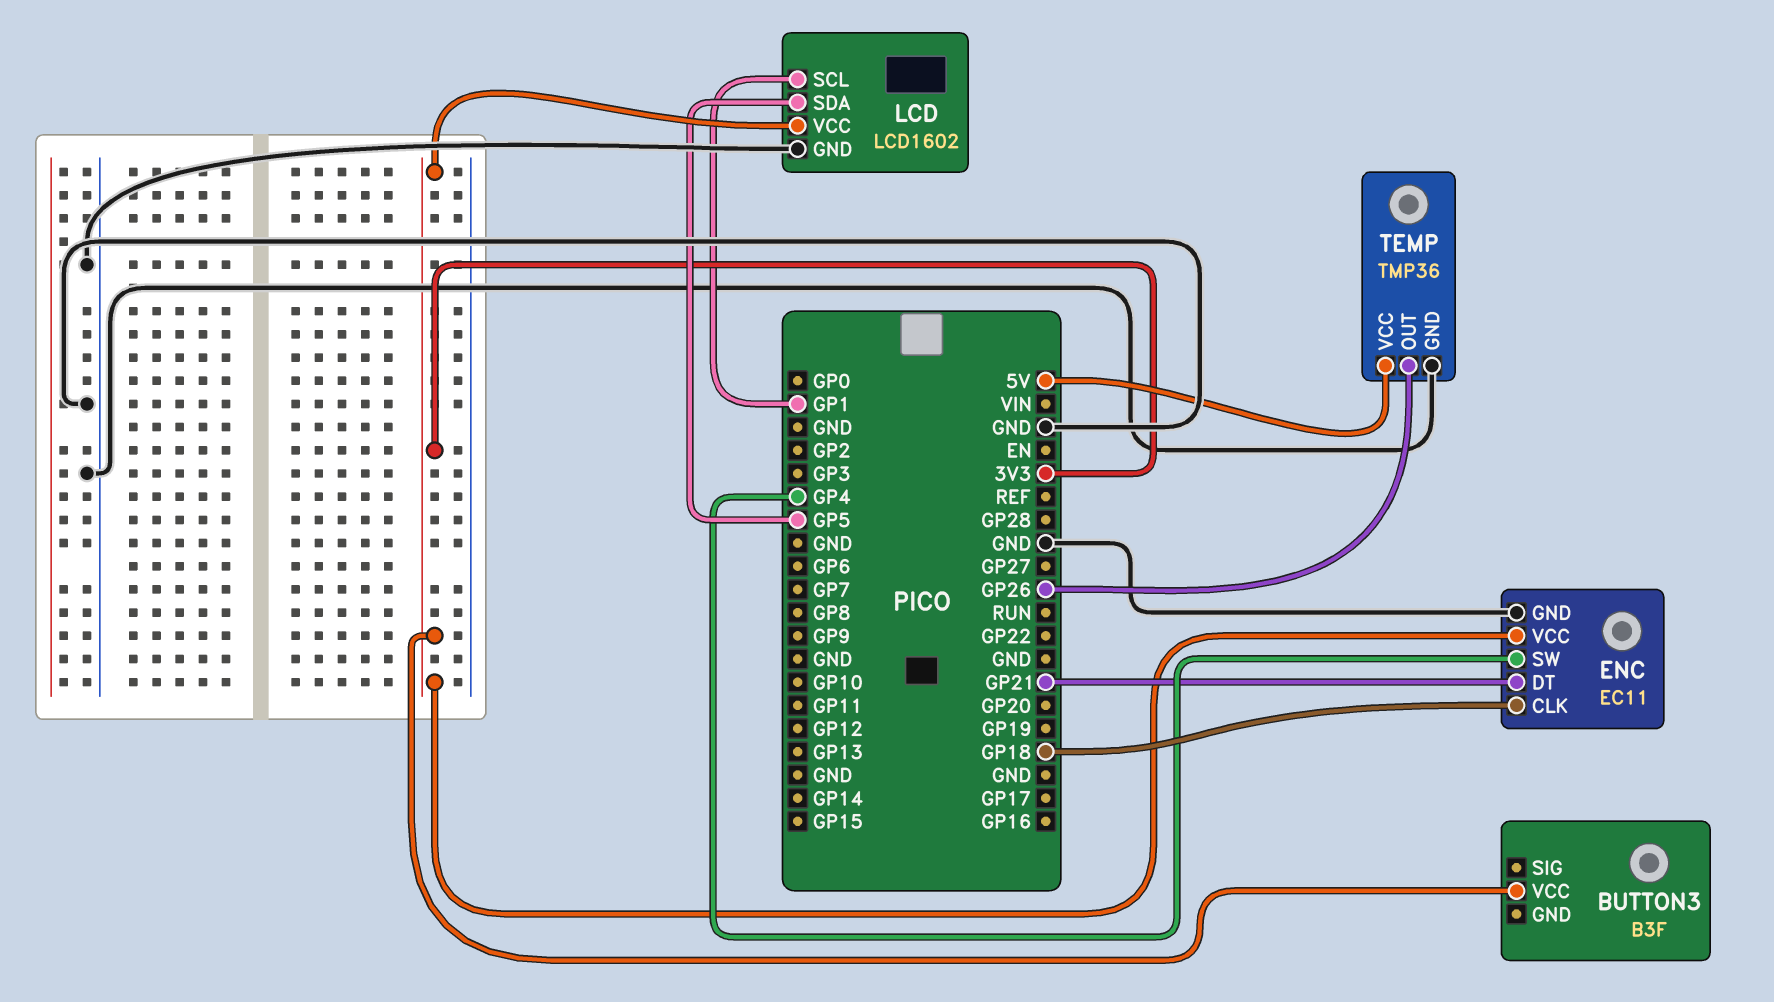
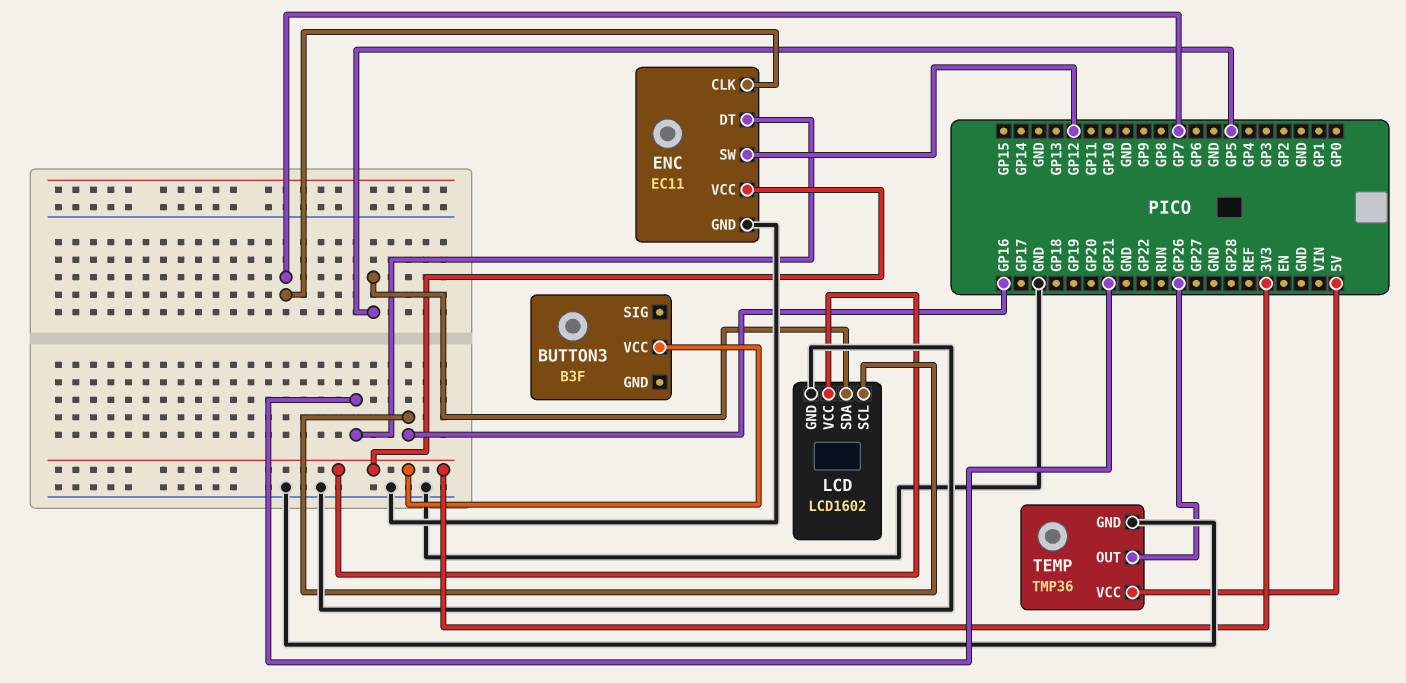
ENC pin CLK: GP18 -> GP7
ENC pin SW: GP4 -> GP12
LCD pin SCL: GP1 -> GP16

